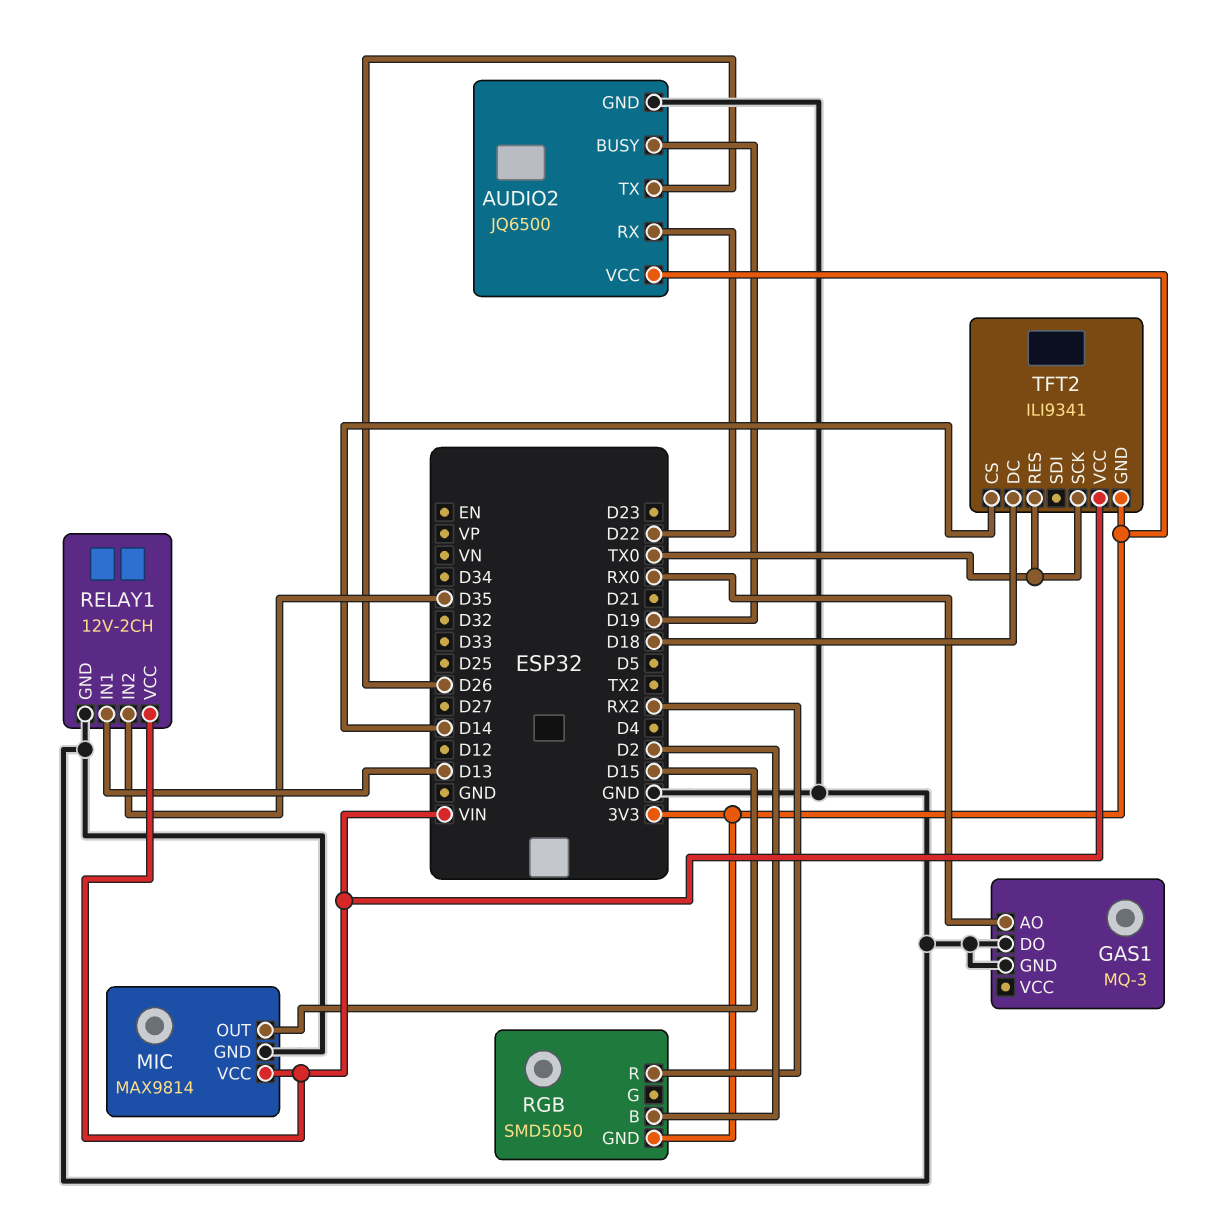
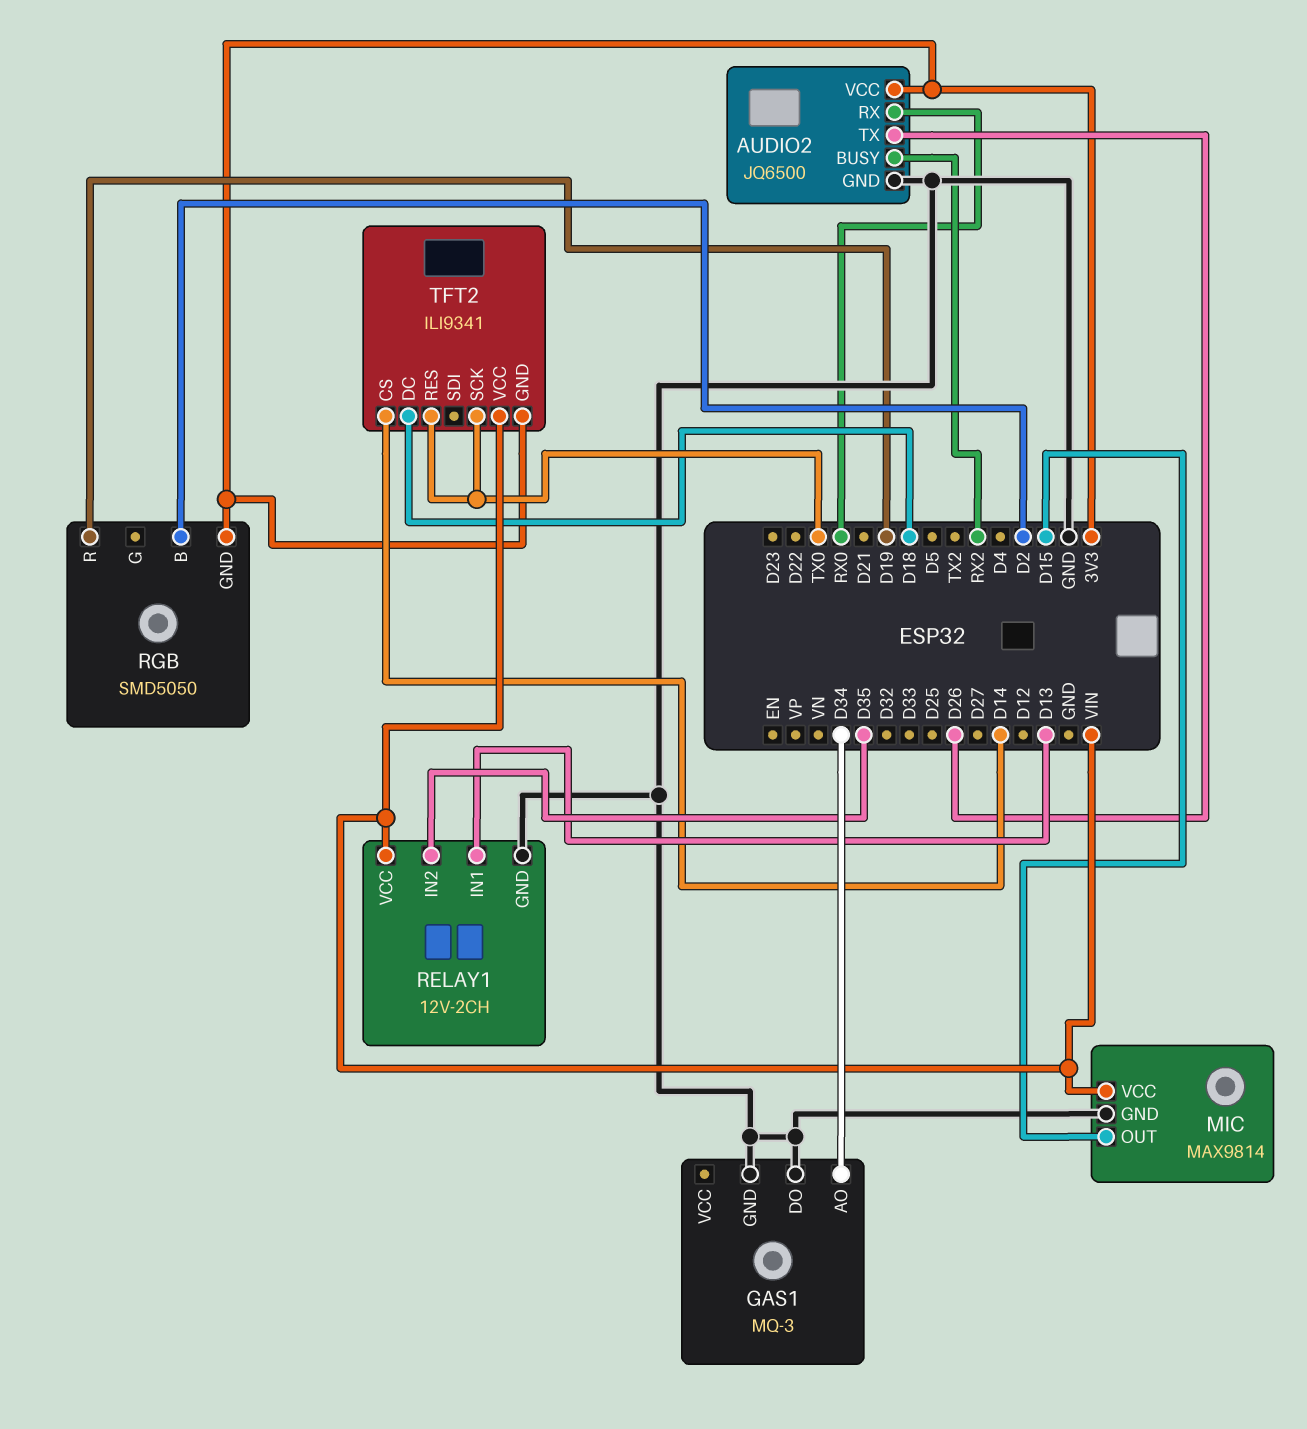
AUDIO2 pin BUSY: D19 -> RX2
AUDIO2 pin RX: D22 -> RX0
GAS1 pin AO: RX0 -> D34
RGB pin R: RX2 -> D19

